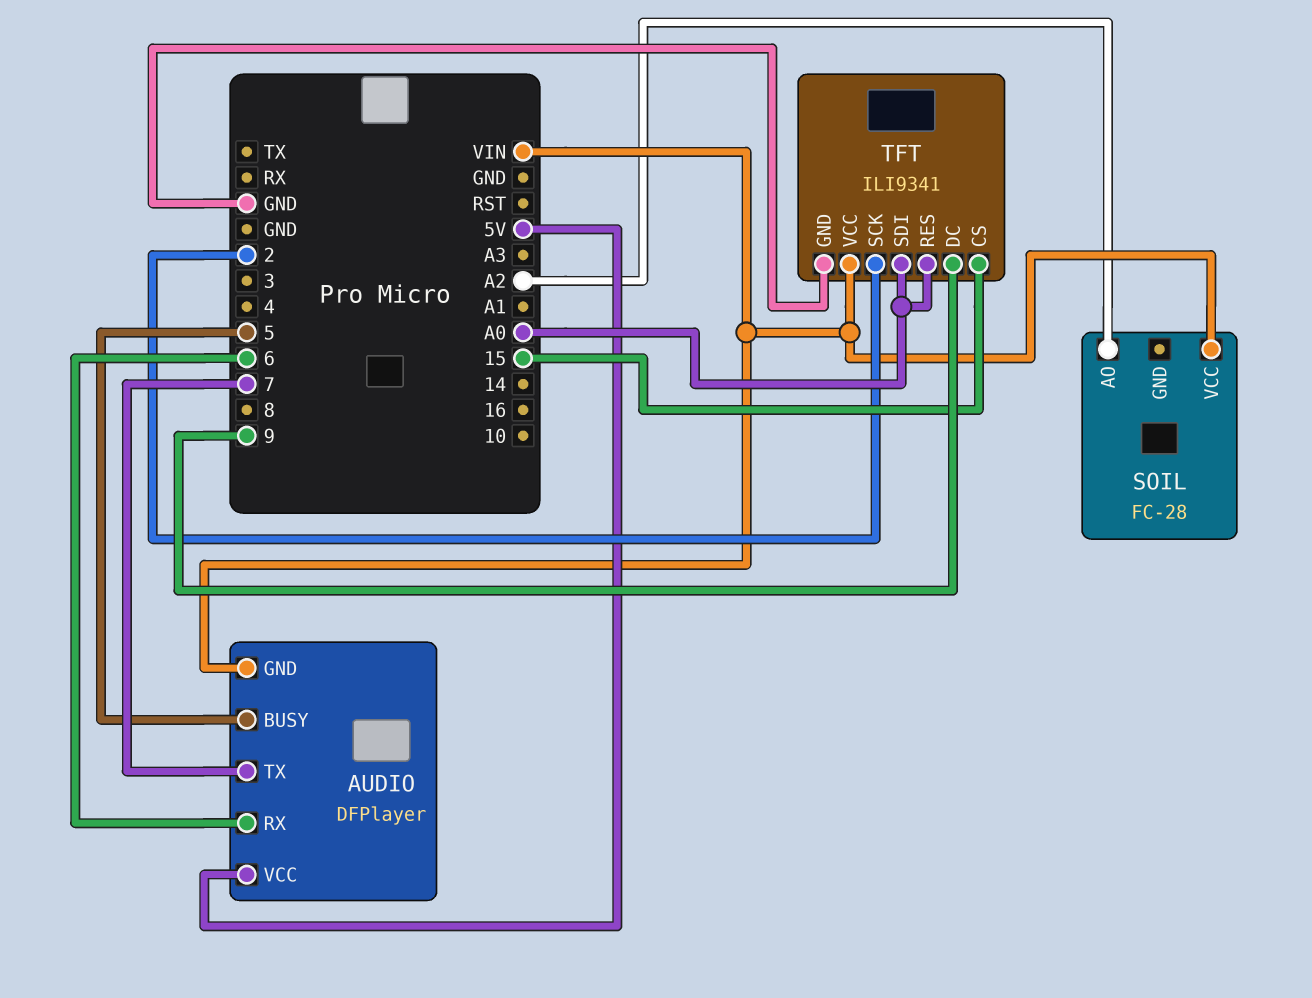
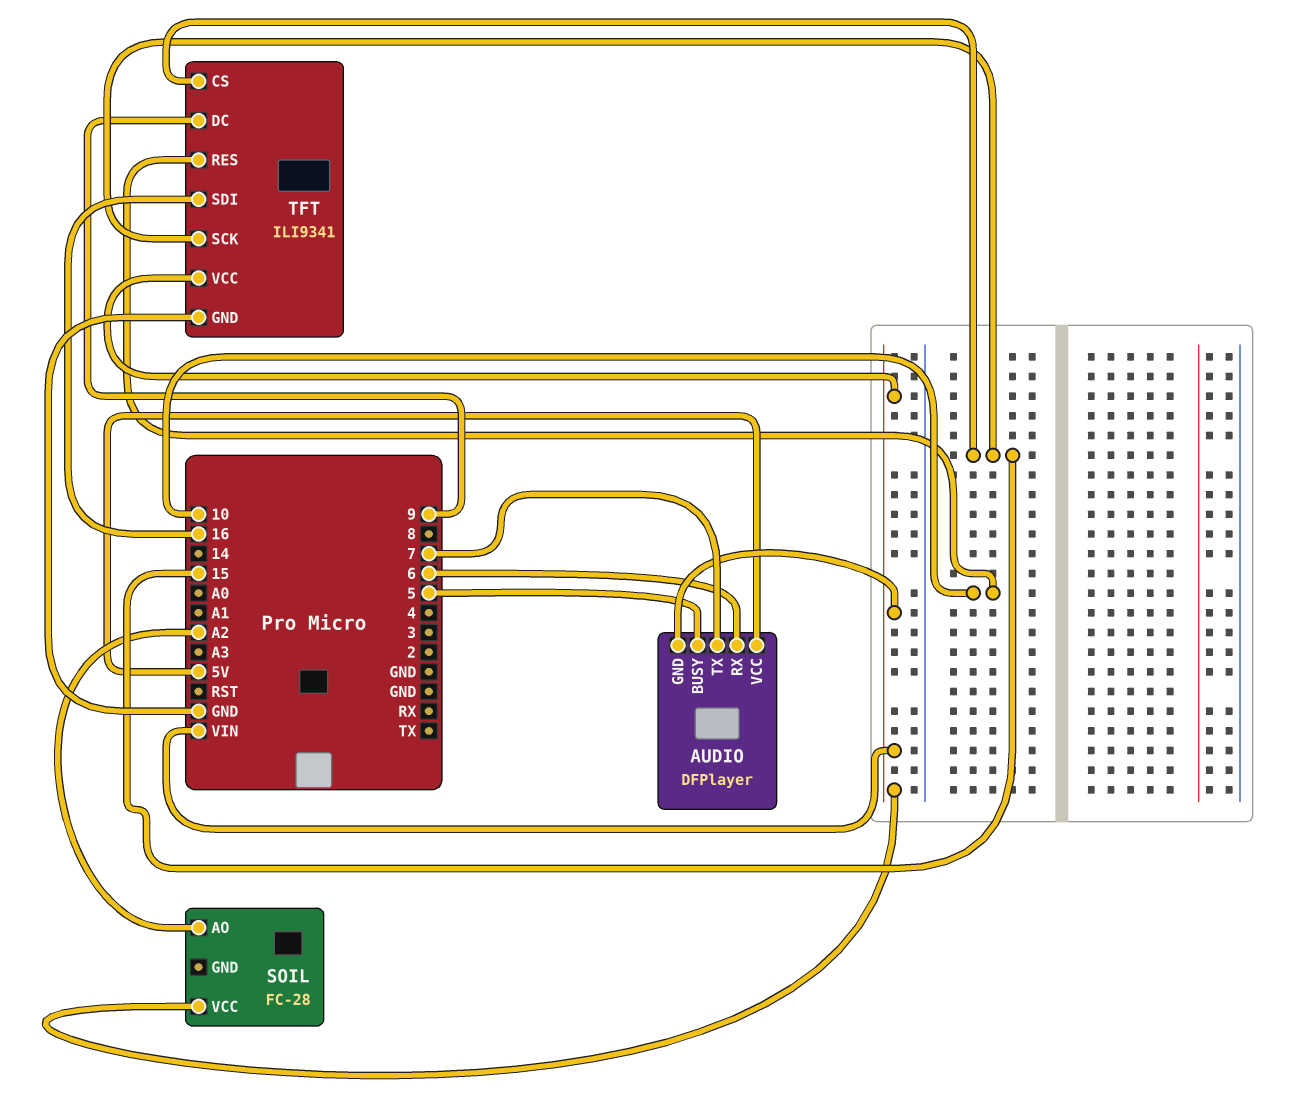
TFT pin RES: A0 -> 10
TFT pin SCK: 2 -> 15
TFT pin SDI: A0 -> 16

